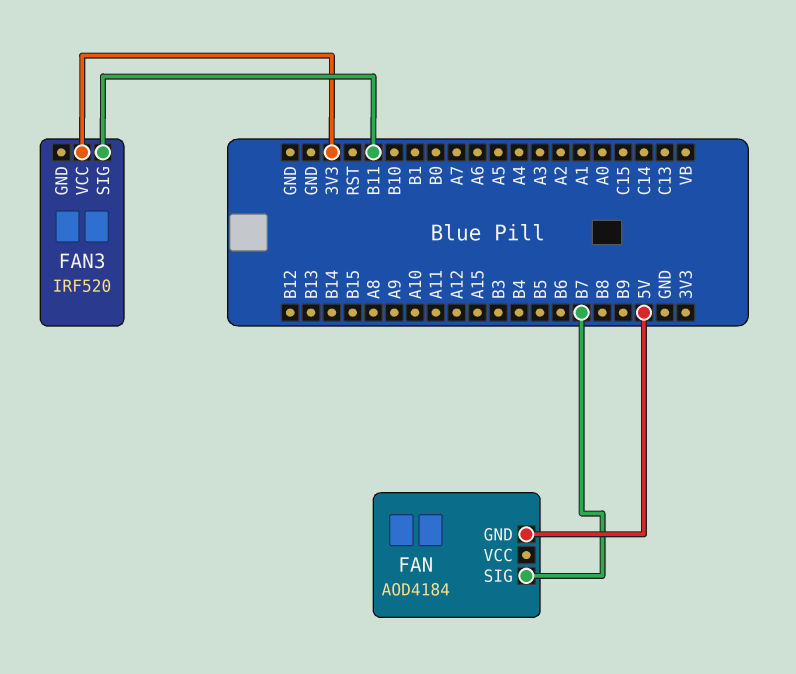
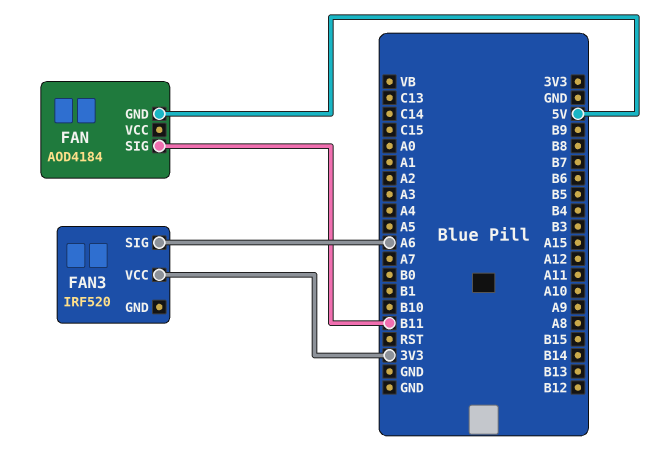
FAN pin SIG: B7 -> B11
FAN3 pin SIG: B11 -> A6

